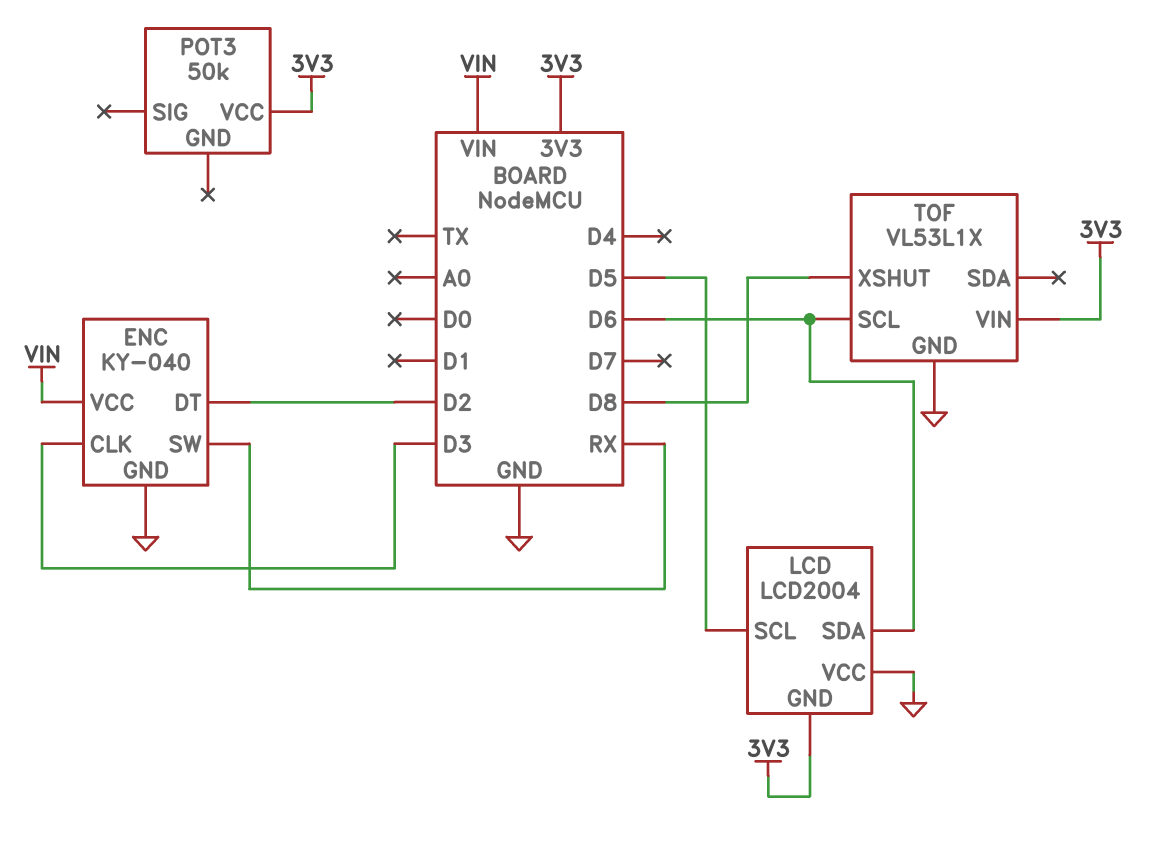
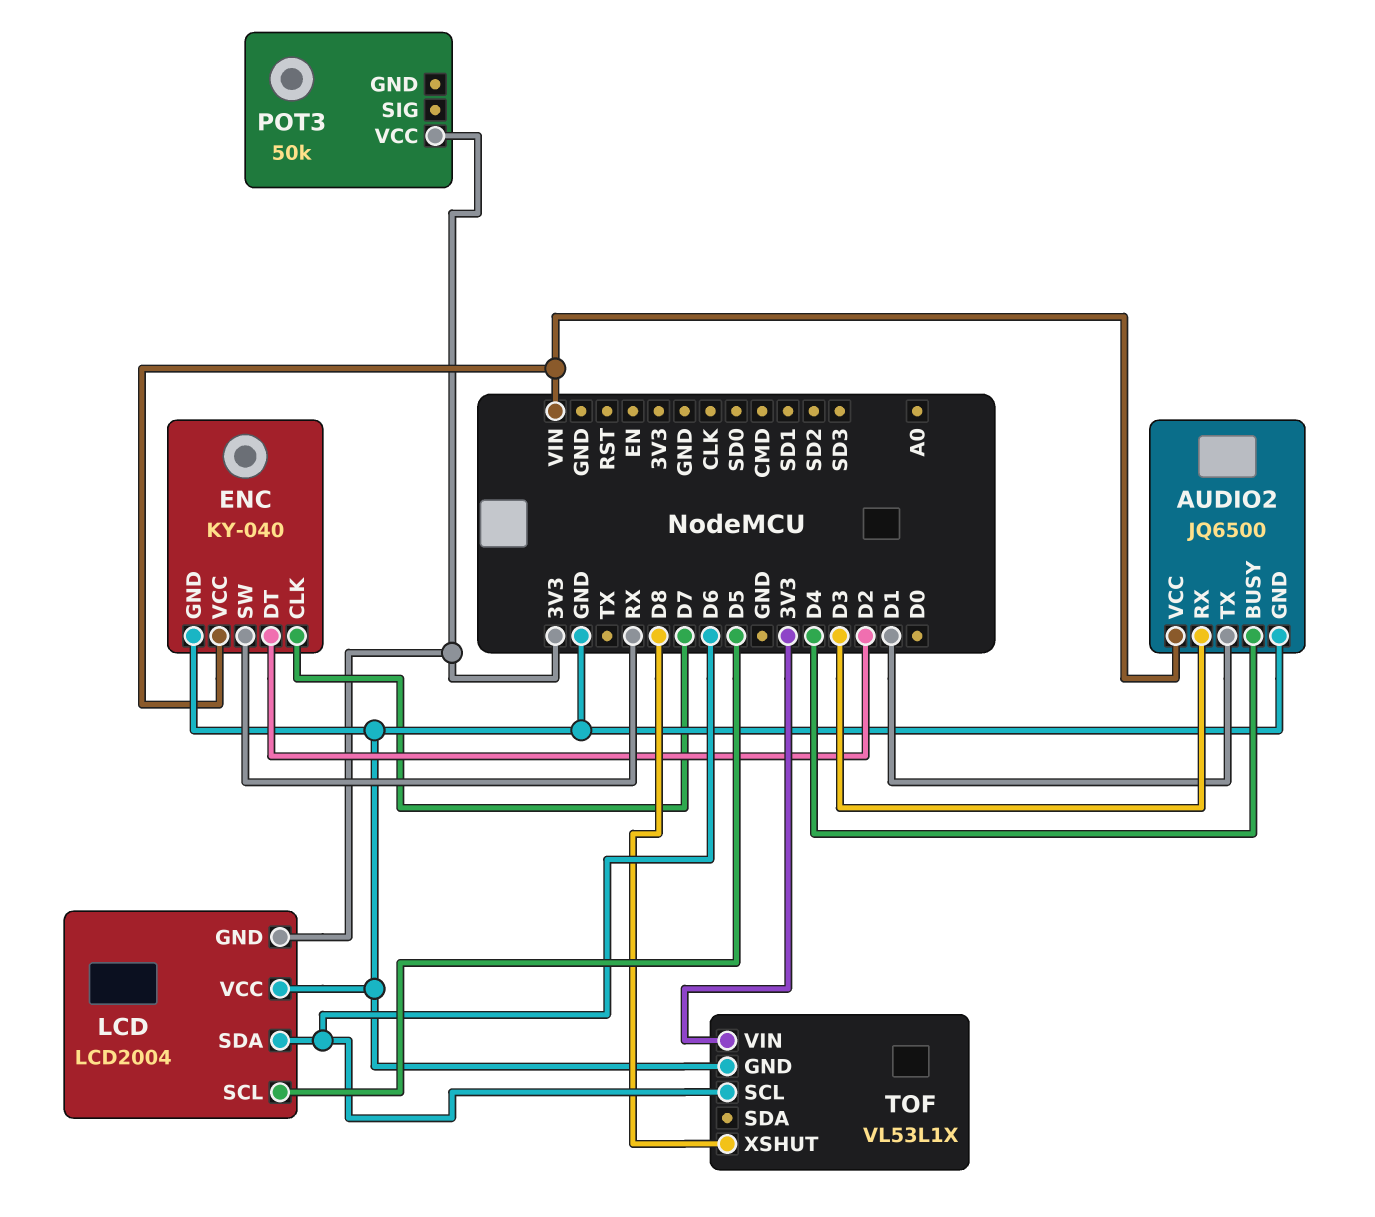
AUDIO2: none -> JQ6500
AUDIO2 pin BUSY: none -> D4
AUDIO2 pin GND: none -> GND
AUDIO2 pin RX: none -> D3
AUDIO2 pin TX: none -> D1
AUDIO2 pin VCC: none -> VIN
ENC pin CLK: D3 -> D7

